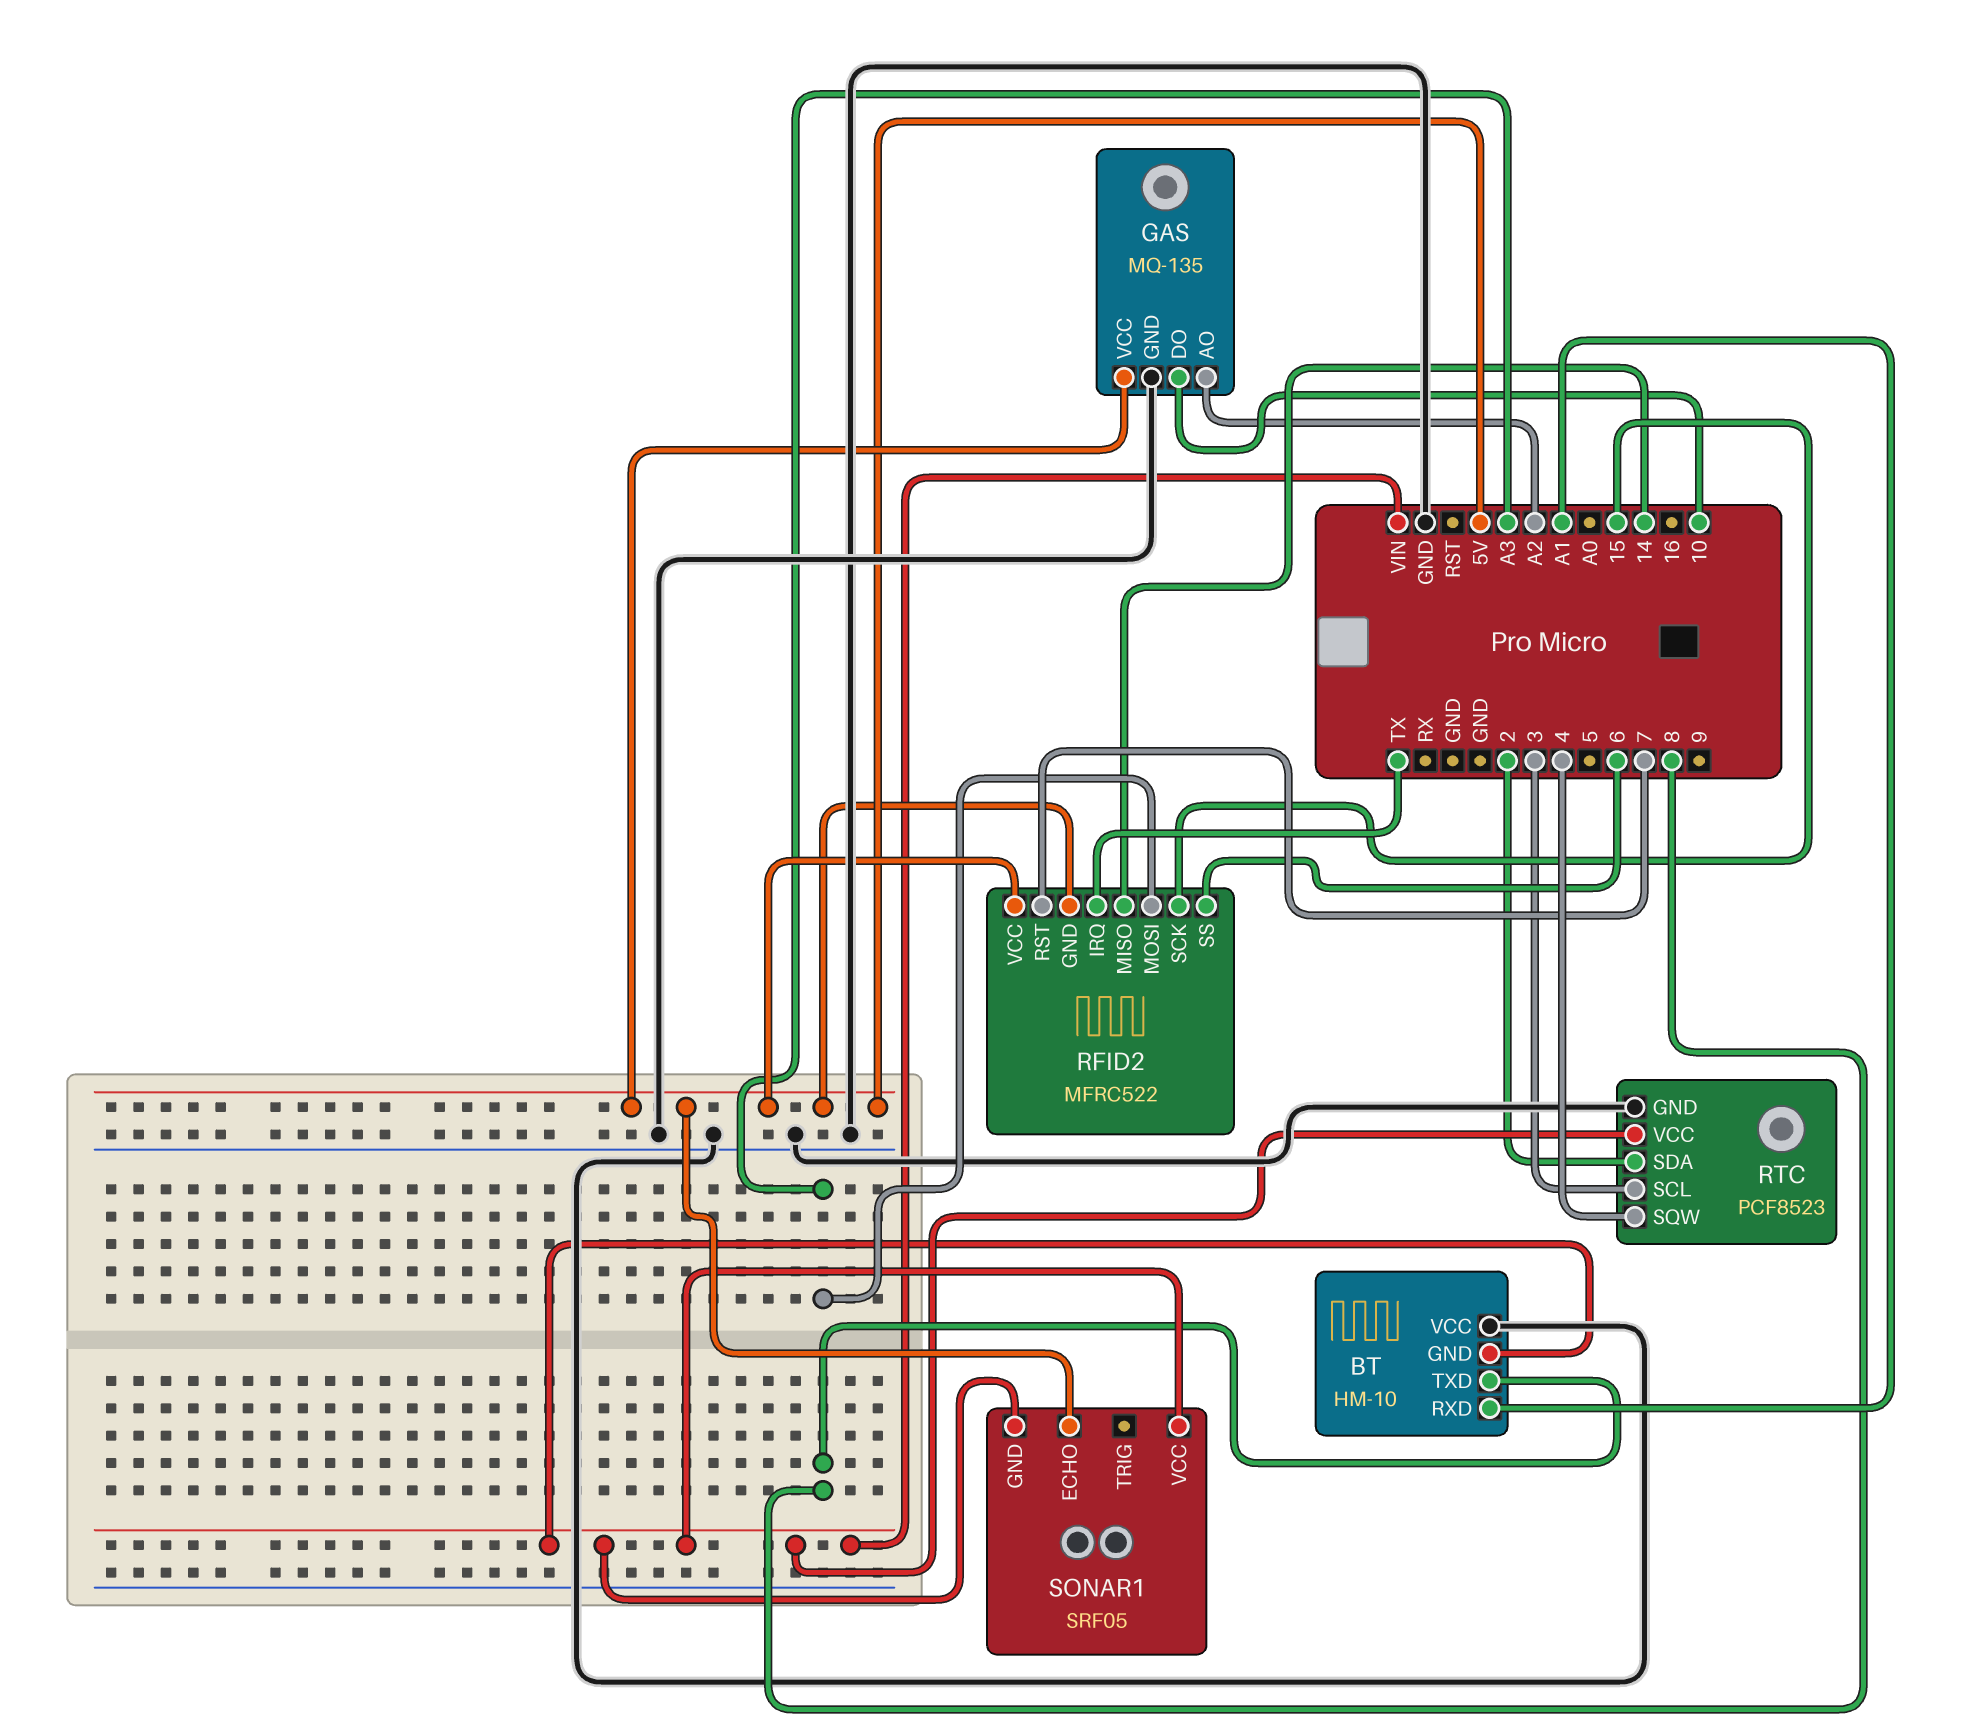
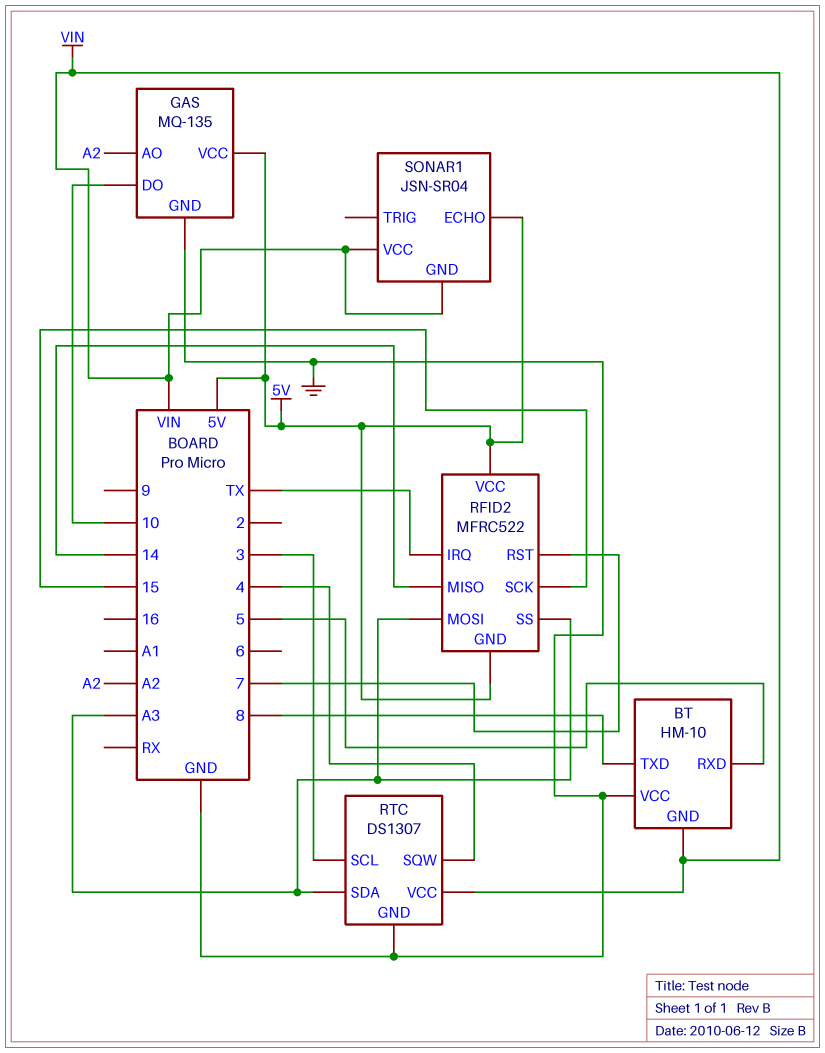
BT pin RXD: A1 -> 5
RFID2 pin SS: 6 -> A3
RTC: PCF8523 -> DS1307
RTC pin SDA: 2 -> A3
SONAR1: SRF05 -> JSN-SR04

